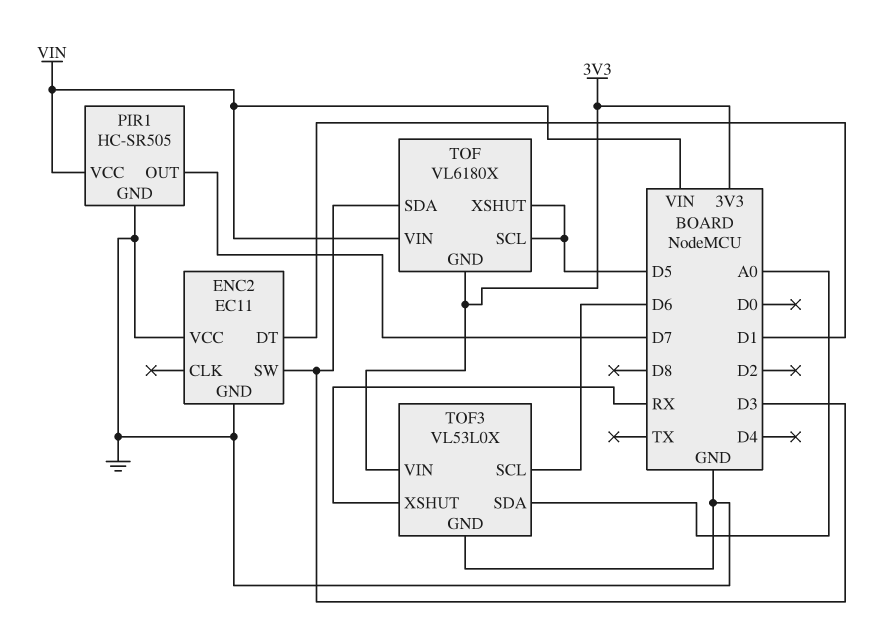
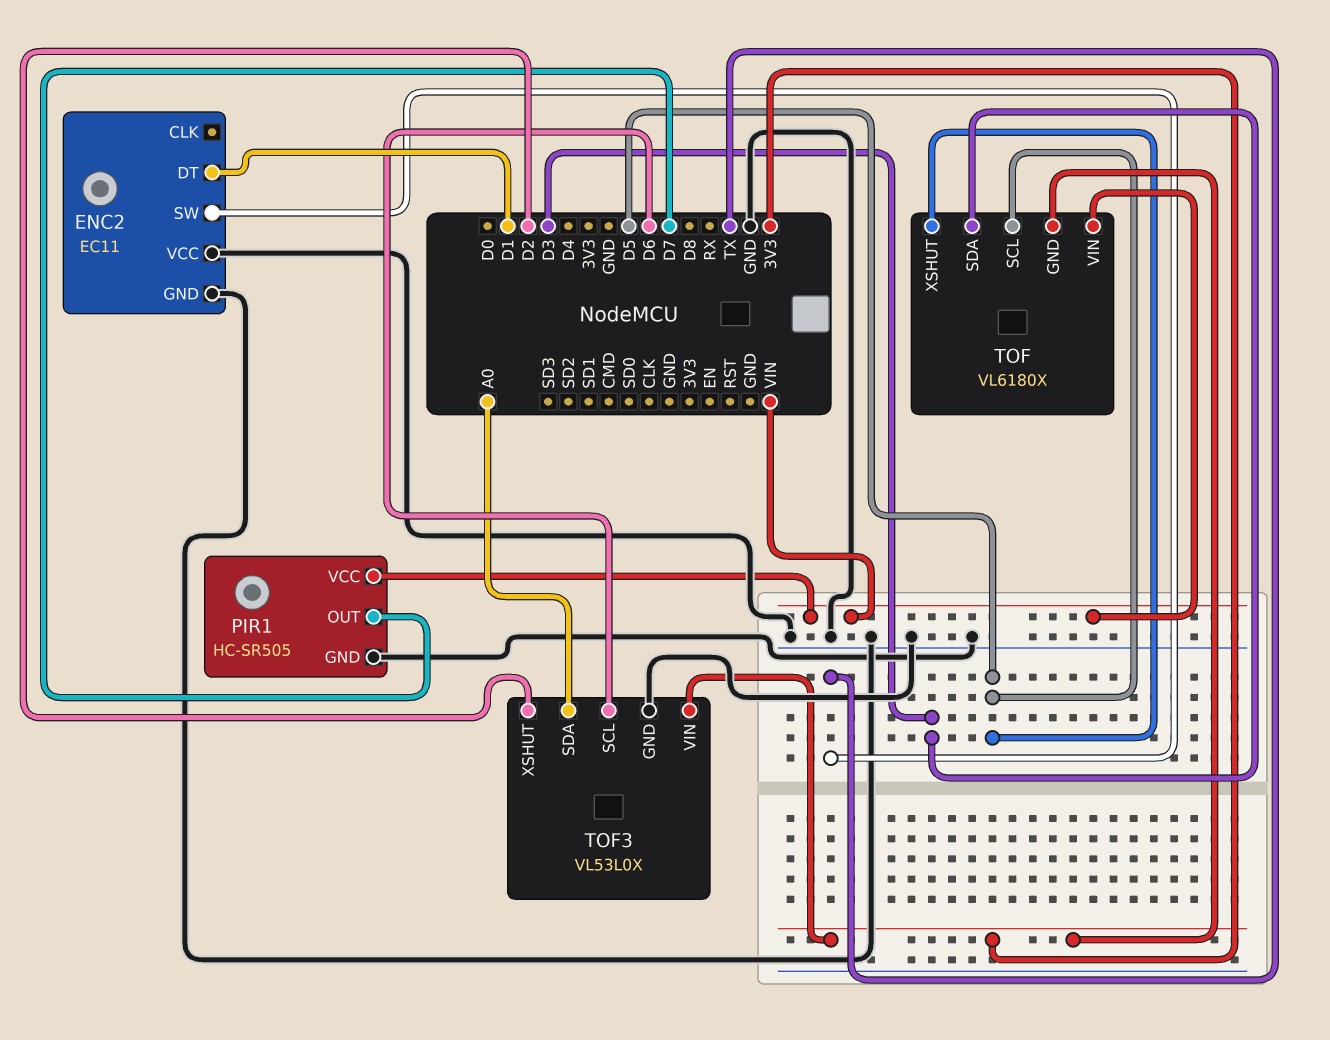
ENC2 pin SW: D3 -> TX
TOF3 pin XSHUT: RX -> D2

